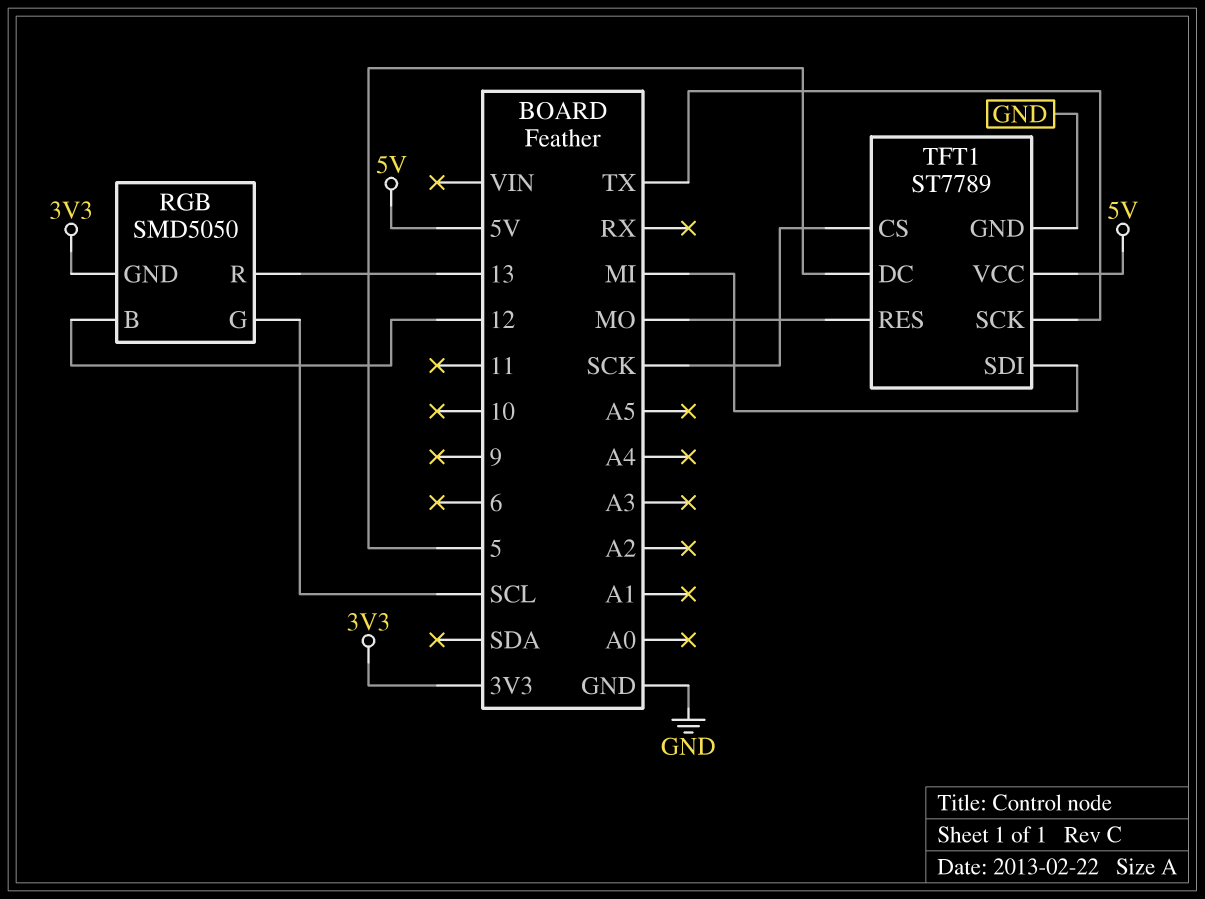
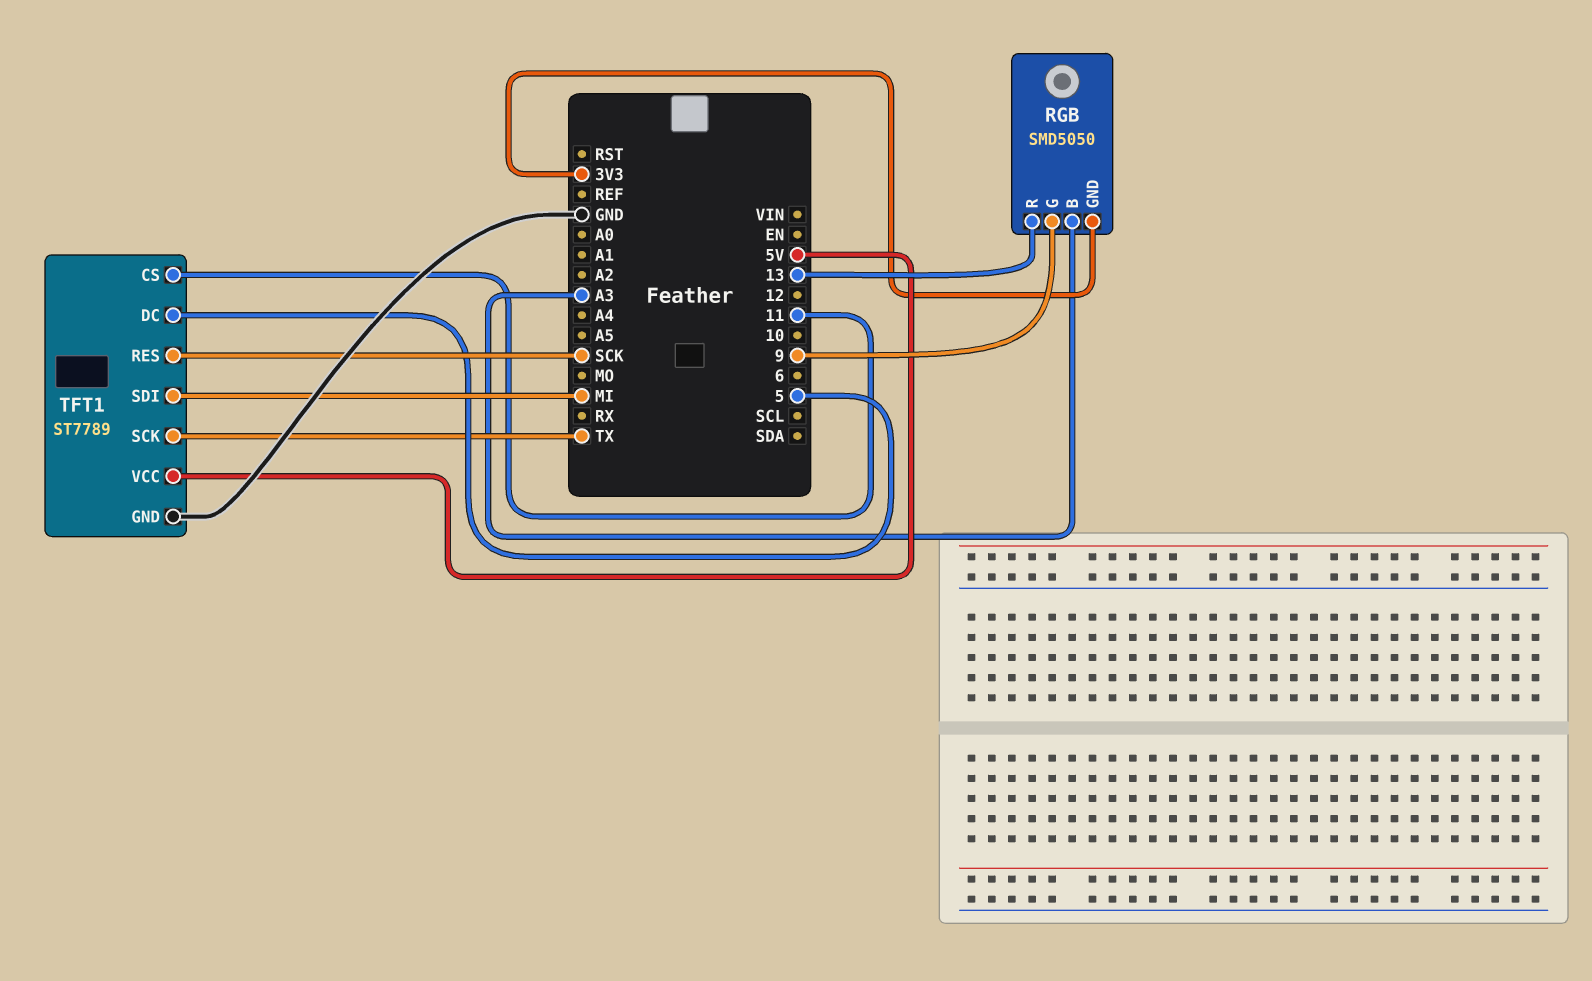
RGB pin B: 12 -> A3
RGB pin G: SCL -> 9
TFT1 pin CS: SCK -> 11
TFT1 pin RES: MO -> SCK

